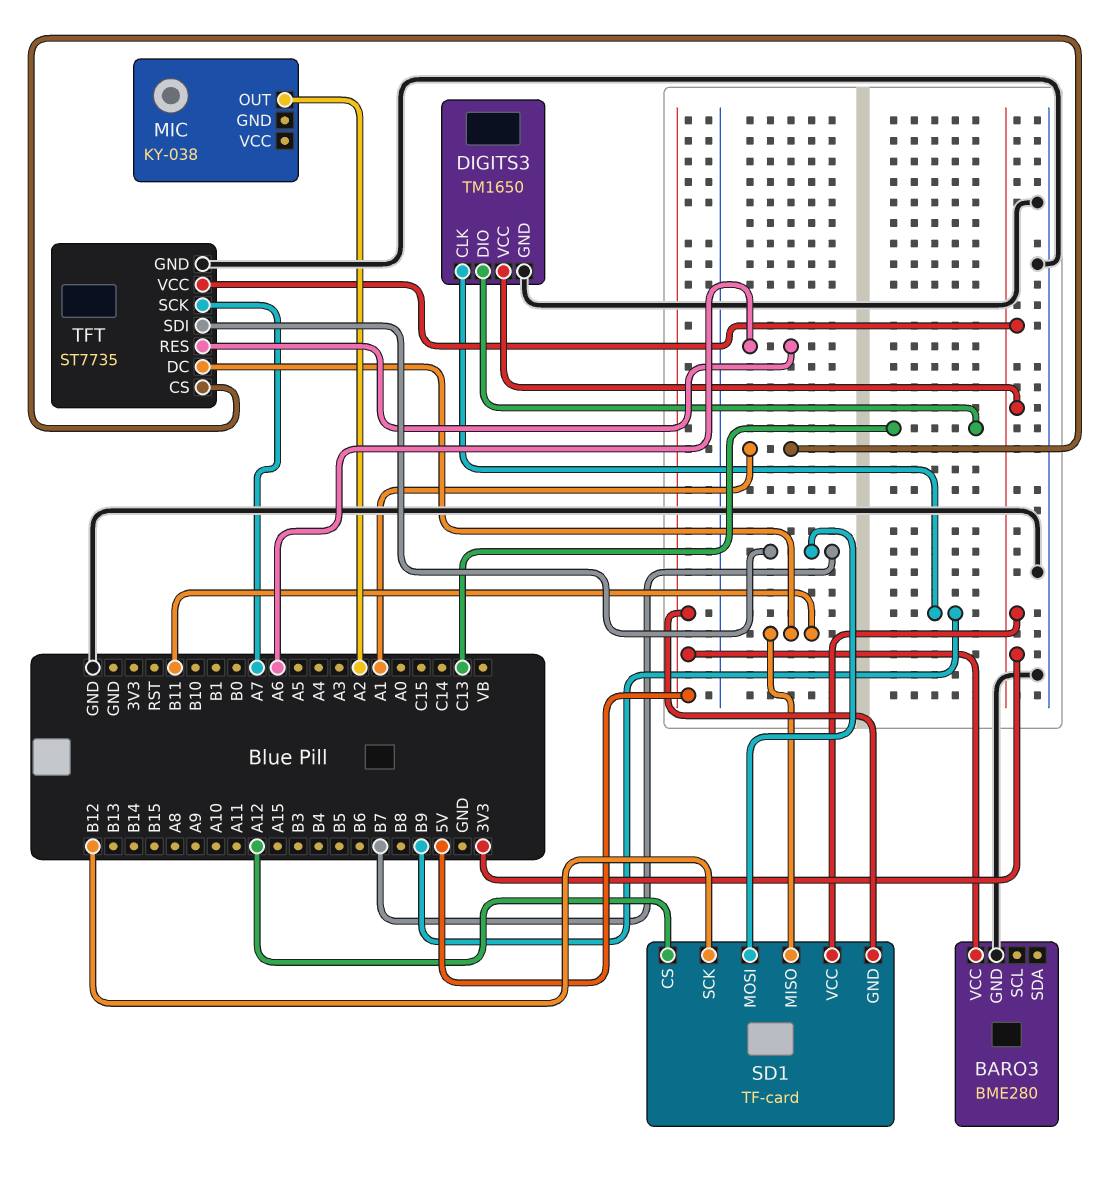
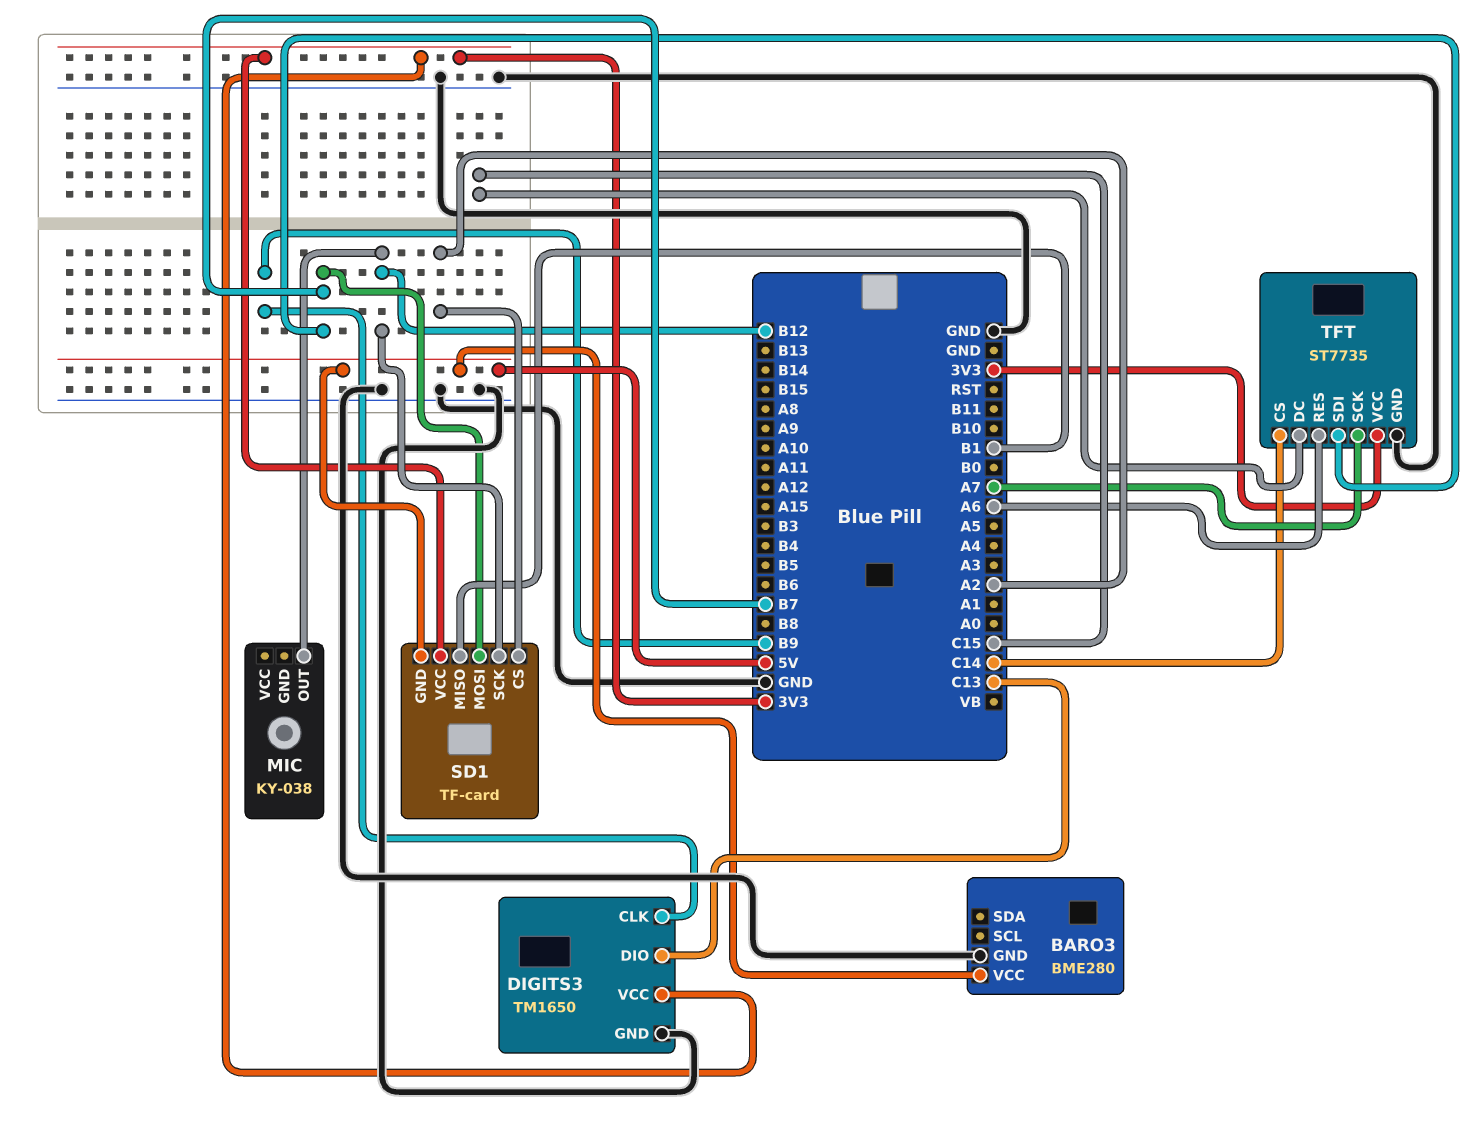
MIC pin OUT: A2 -> B12
SD1 pin CS: A12 -> A2
SD1 pin MISO: B11 -> B1
TFT pin CS: A1 -> C14
TFT pin DC: B11 -> C15

